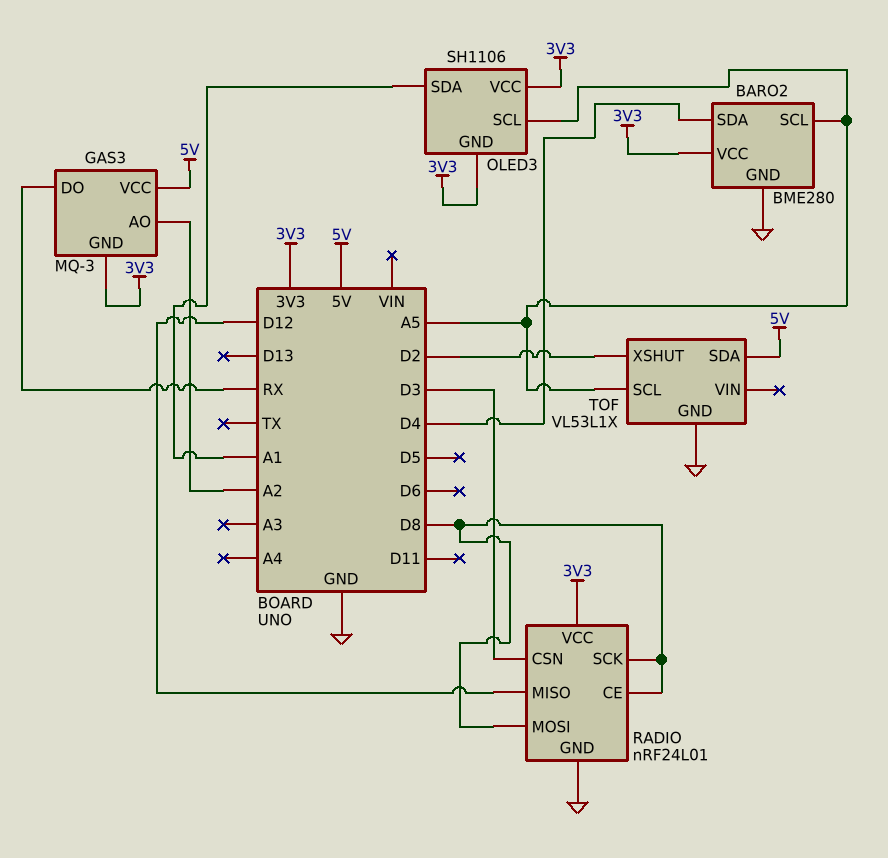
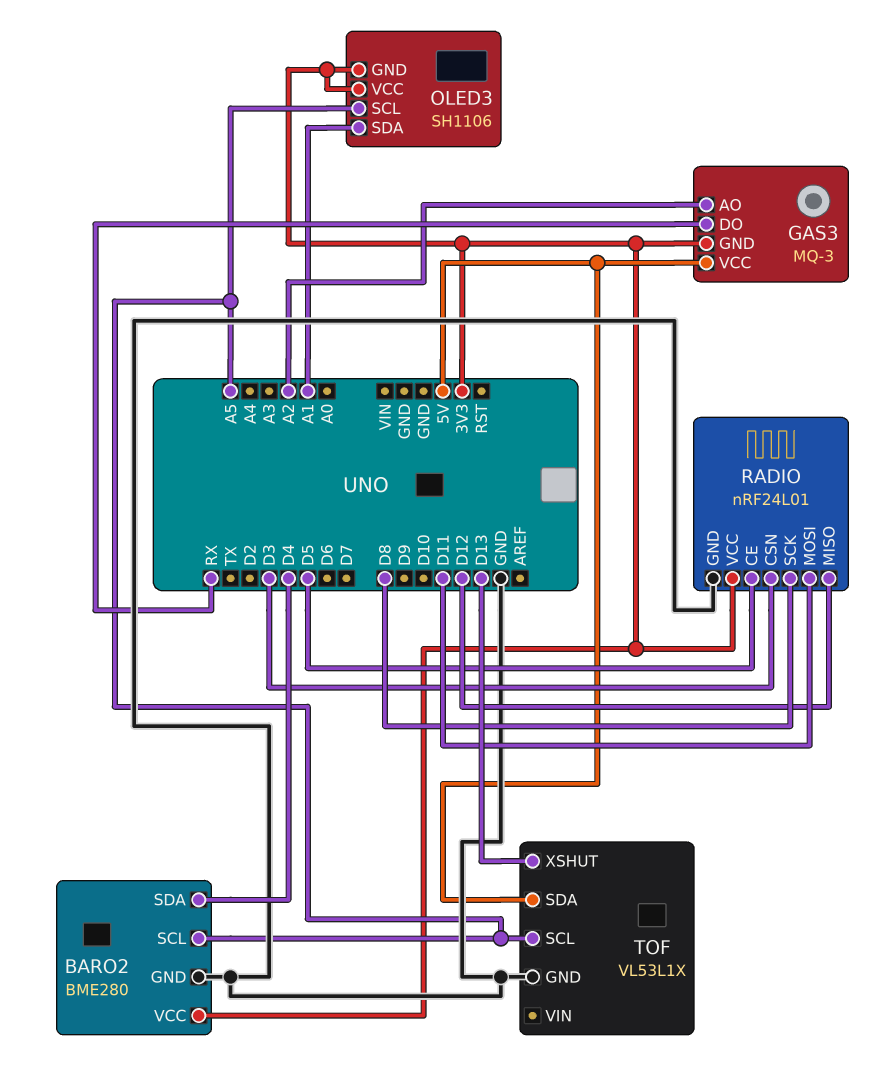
RADIO pin CE: D8 -> D5
RADIO pin MOSI: D8 -> D11
TOF pin XSHUT: D2 -> D13

